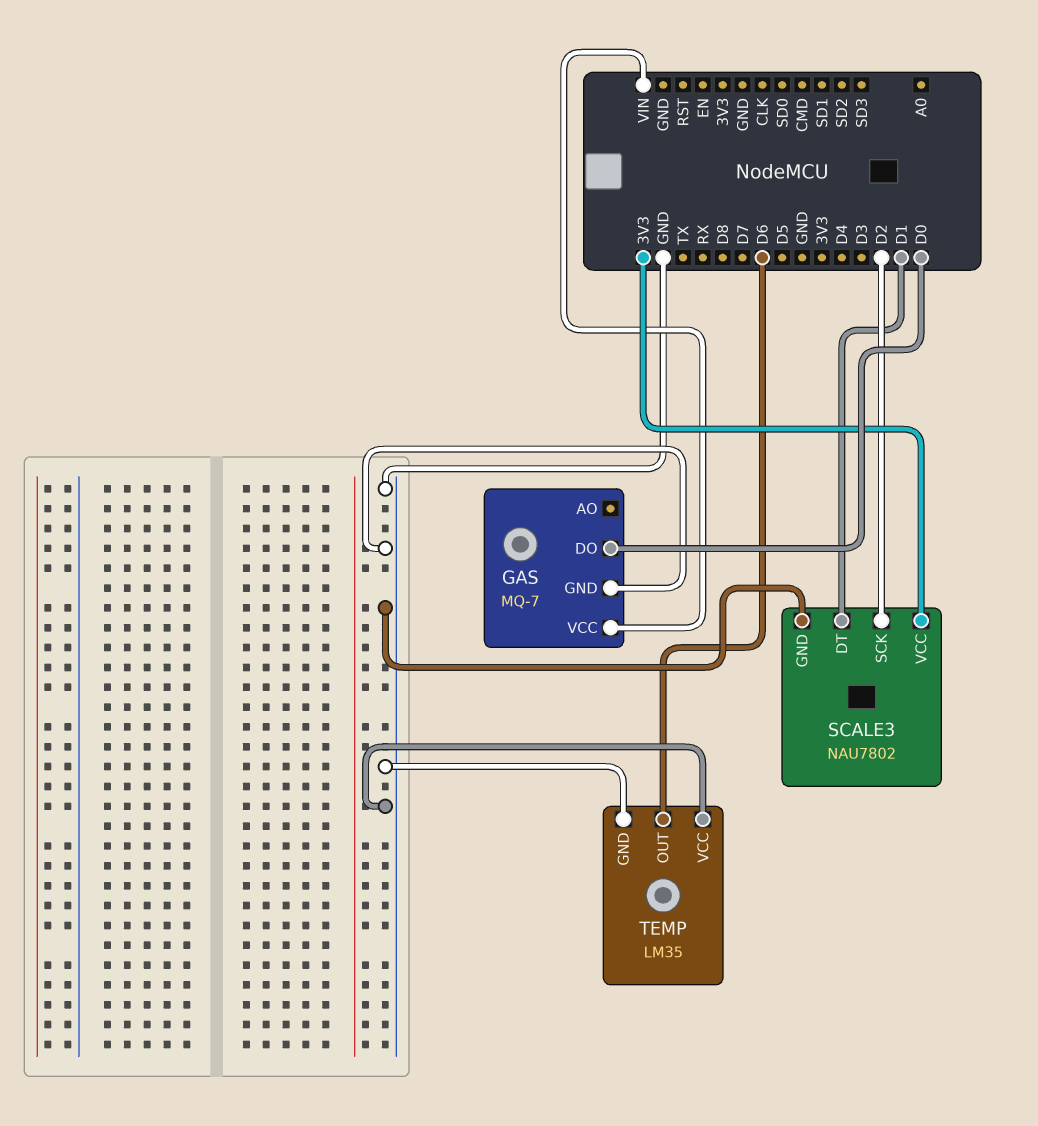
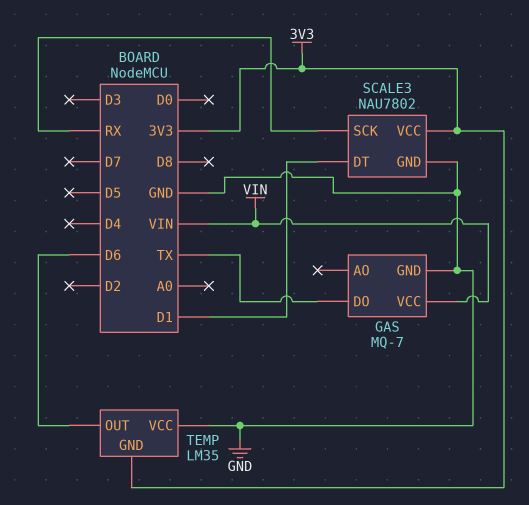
GAS pin DO: D0 -> TX
SCALE3 pin SCK: D2 -> RX
TEMP pin GND: GND -> 3V3

